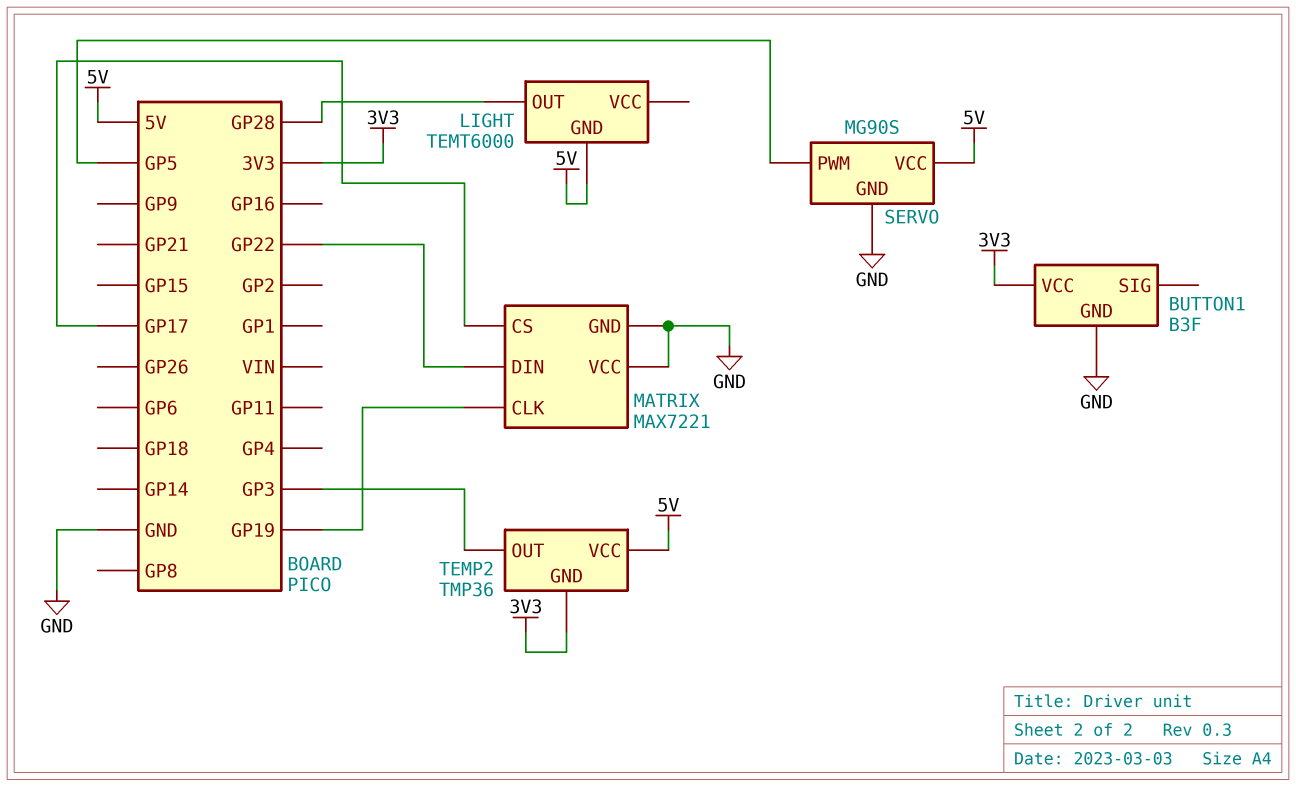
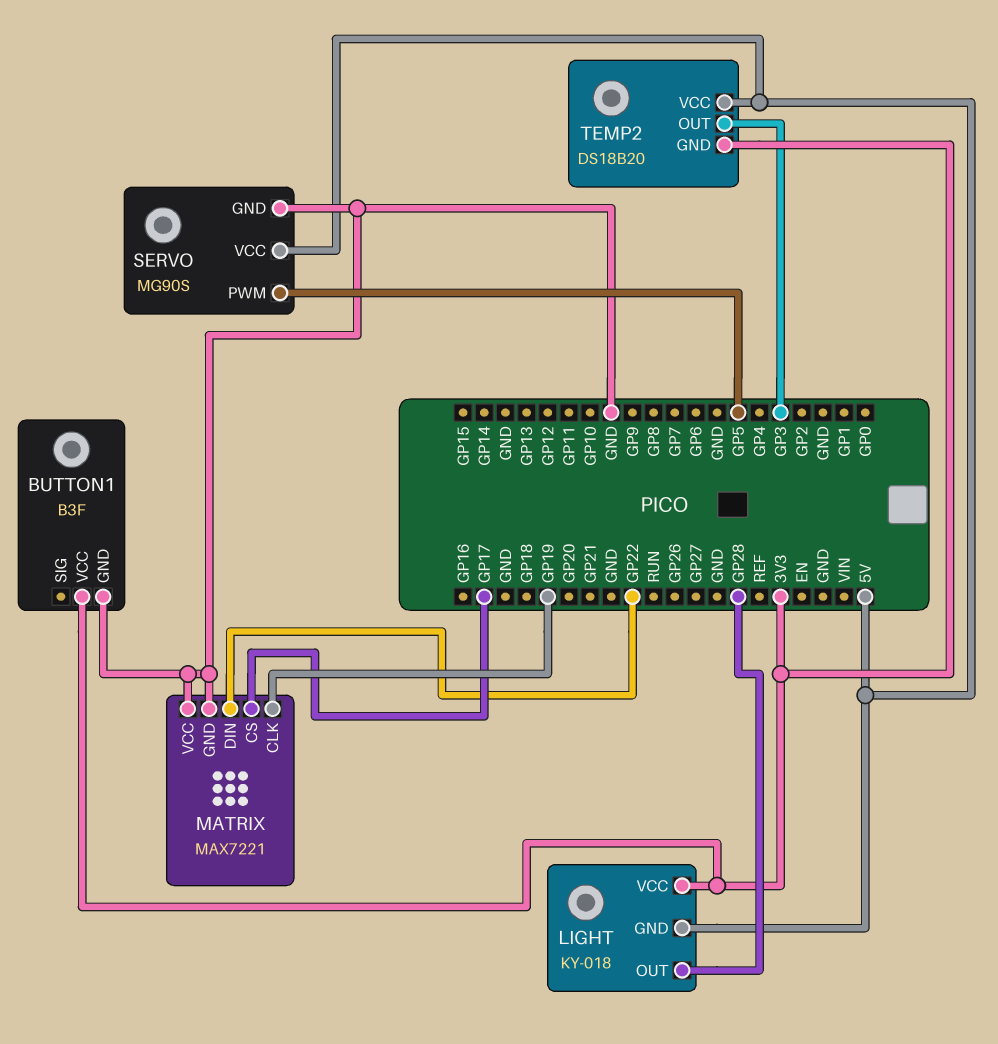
LIGHT: TEMT6000 -> KY-018
LIGHT pin VCC: none -> 3V3
TEMP2: TMP36 -> DS18B20

